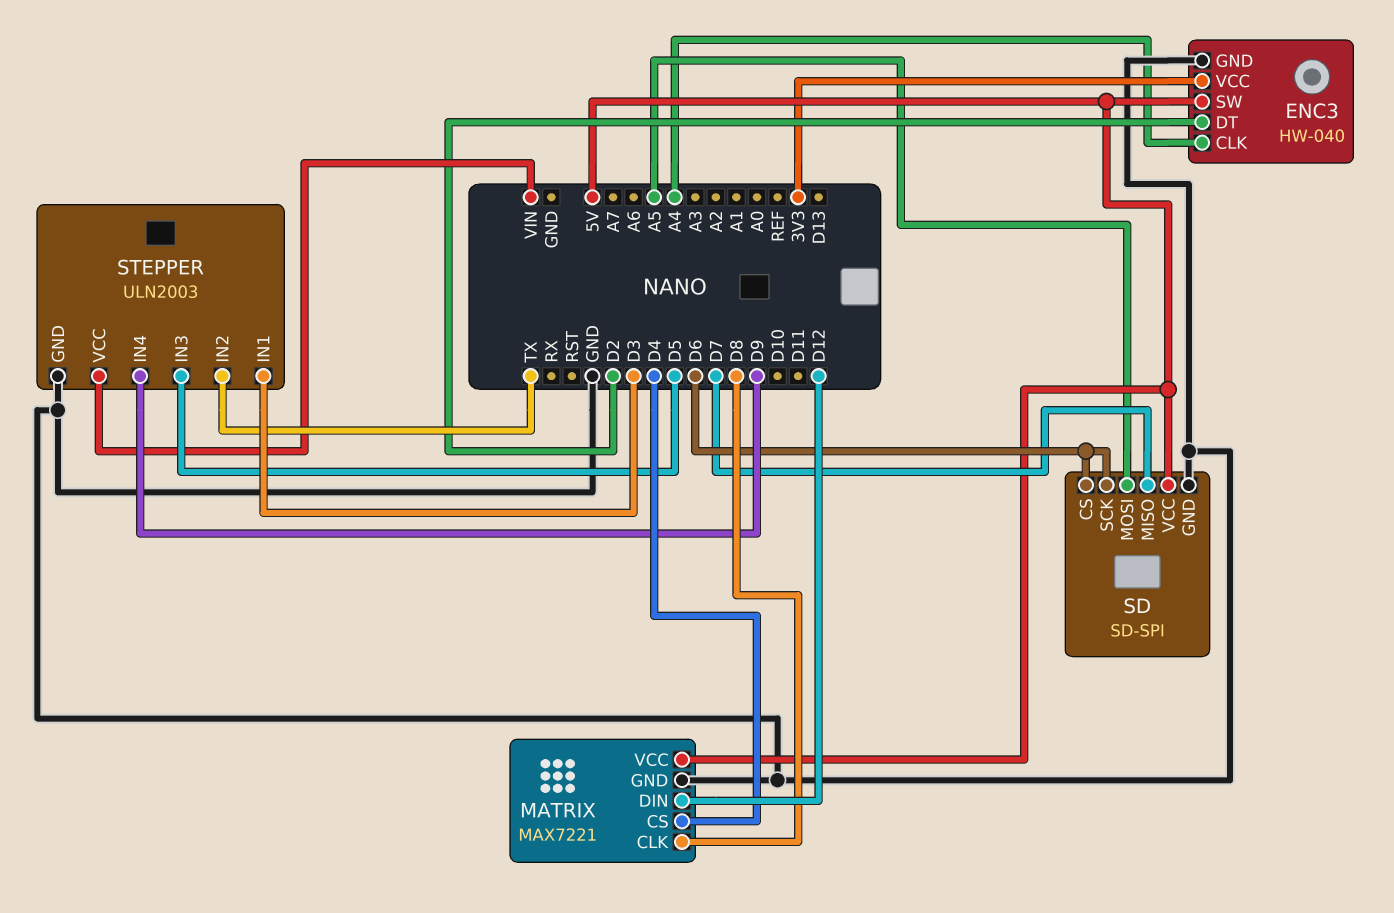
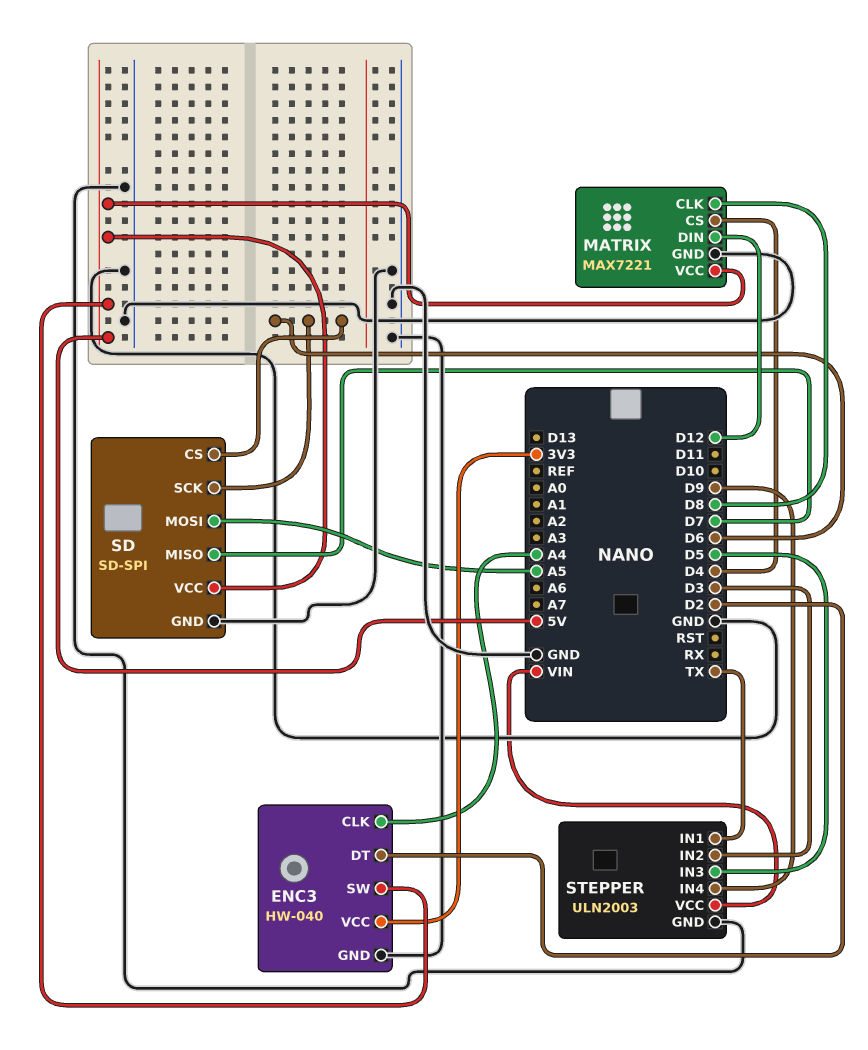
STEPPER pin IN1: D3 -> TX
STEPPER pin IN2: TX -> D3

